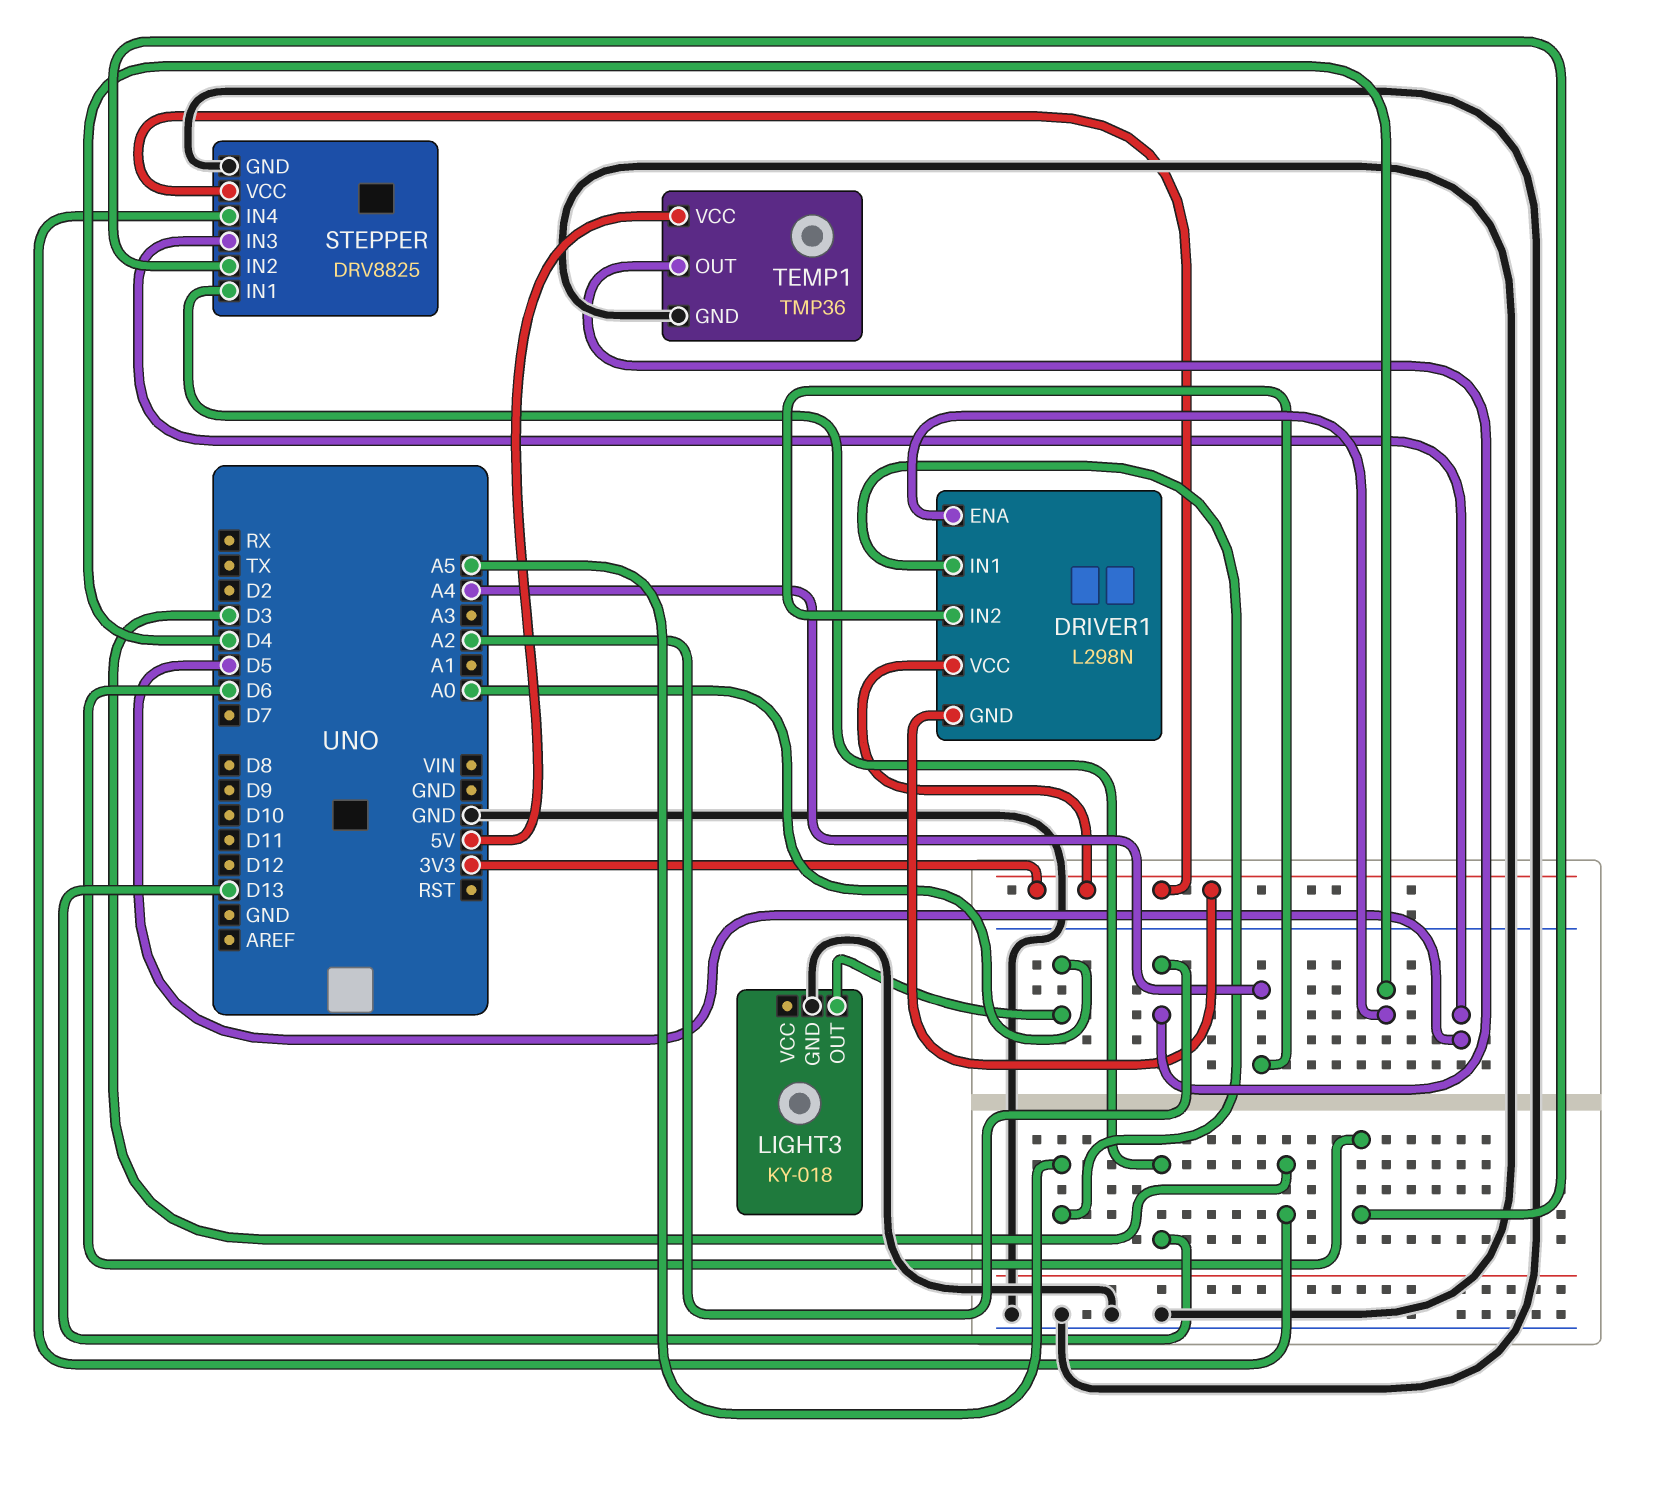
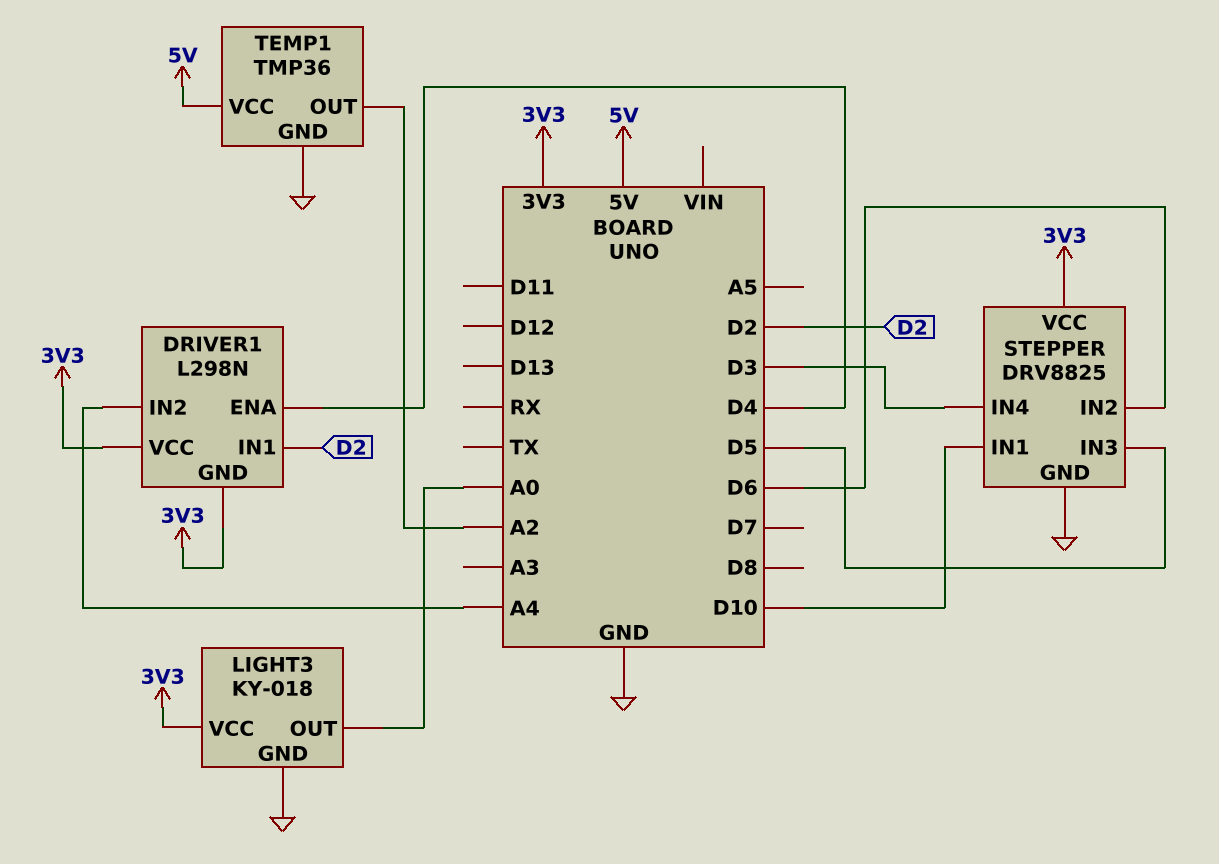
DRIVER1 pin IN1: A5 -> D2
LIGHT3 pin VCC: none -> 3V3
STEPPER pin IN1: D13 -> D10

